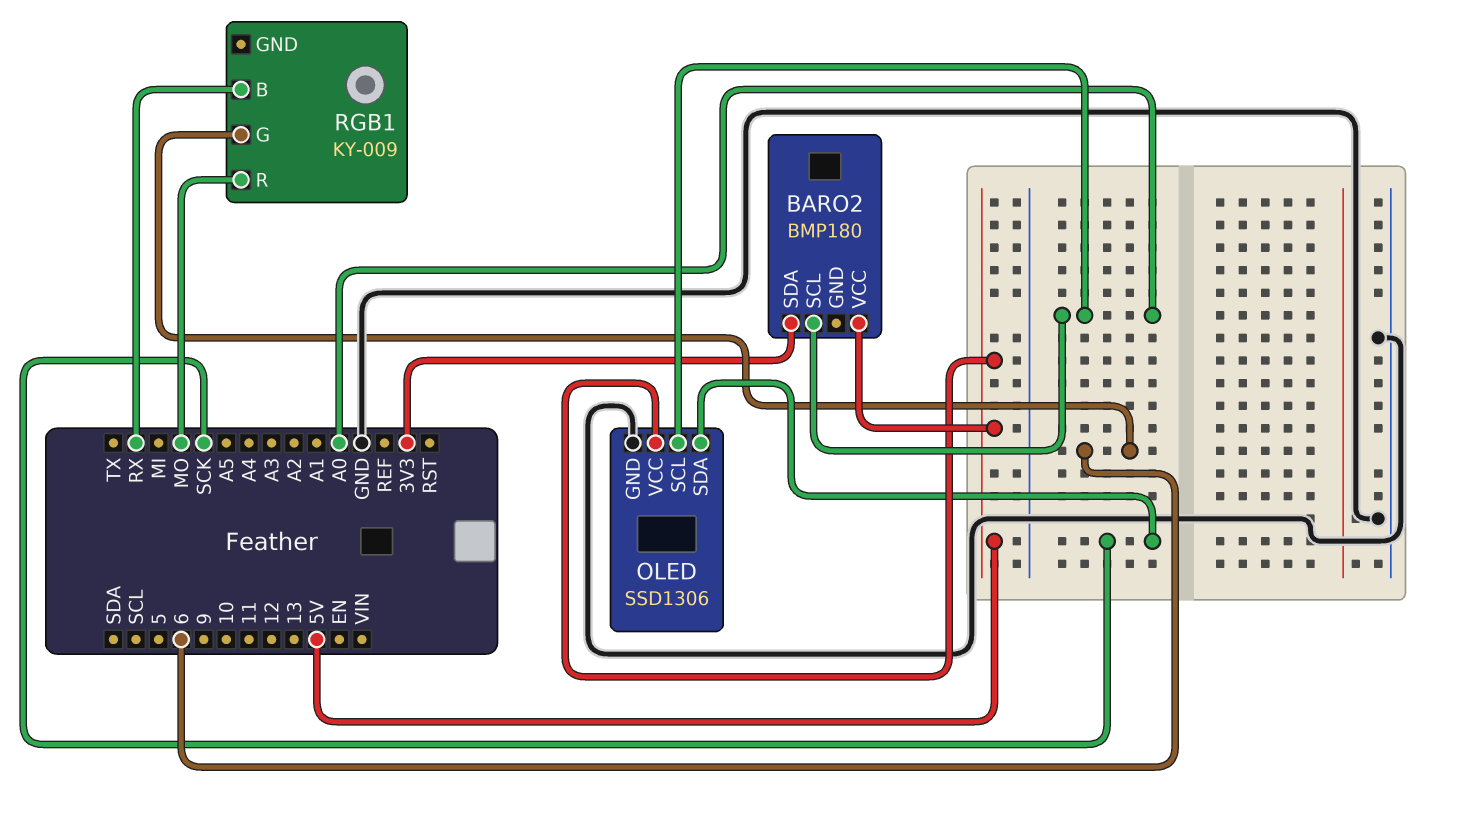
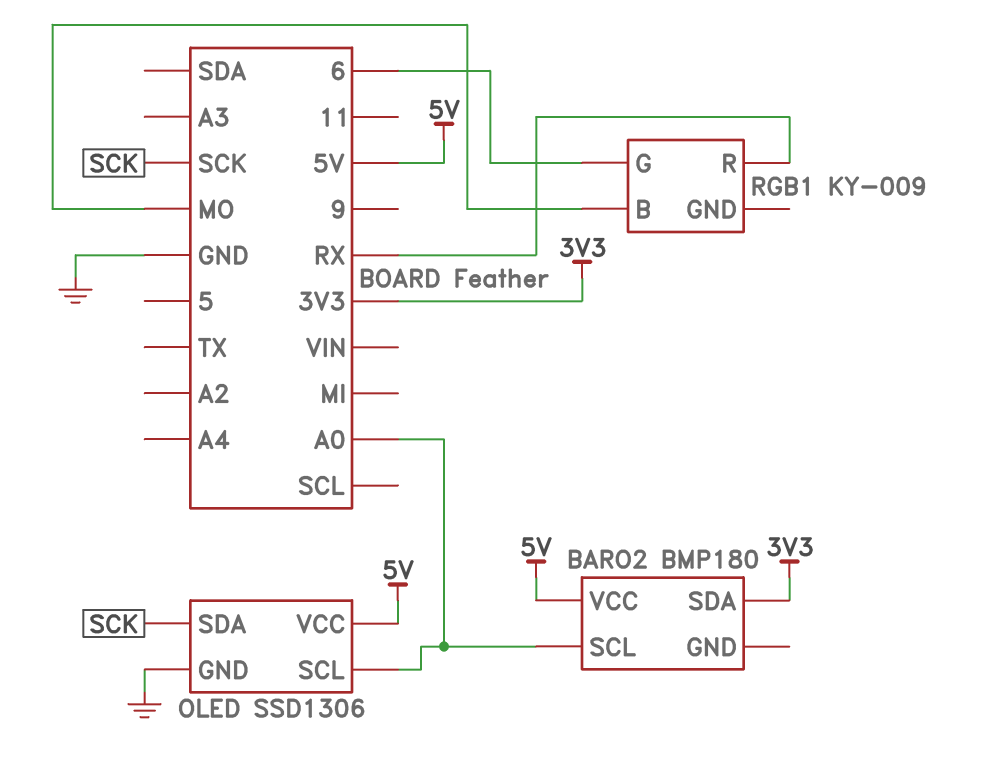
RGB1 pin B: RX -> MO
RGB1 pin R: MO -> RX

